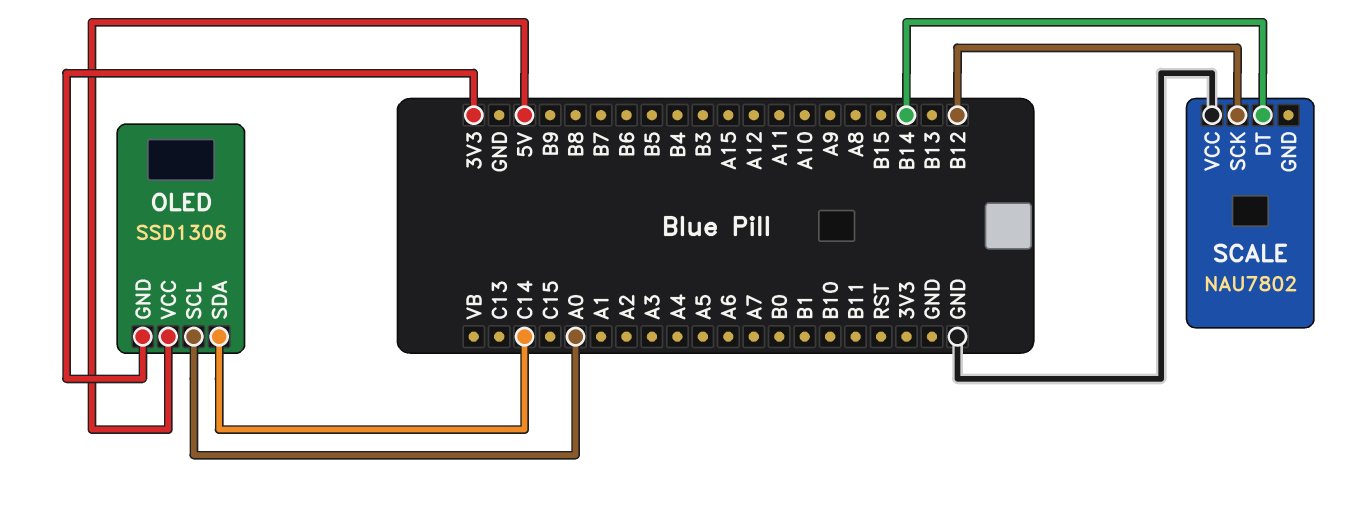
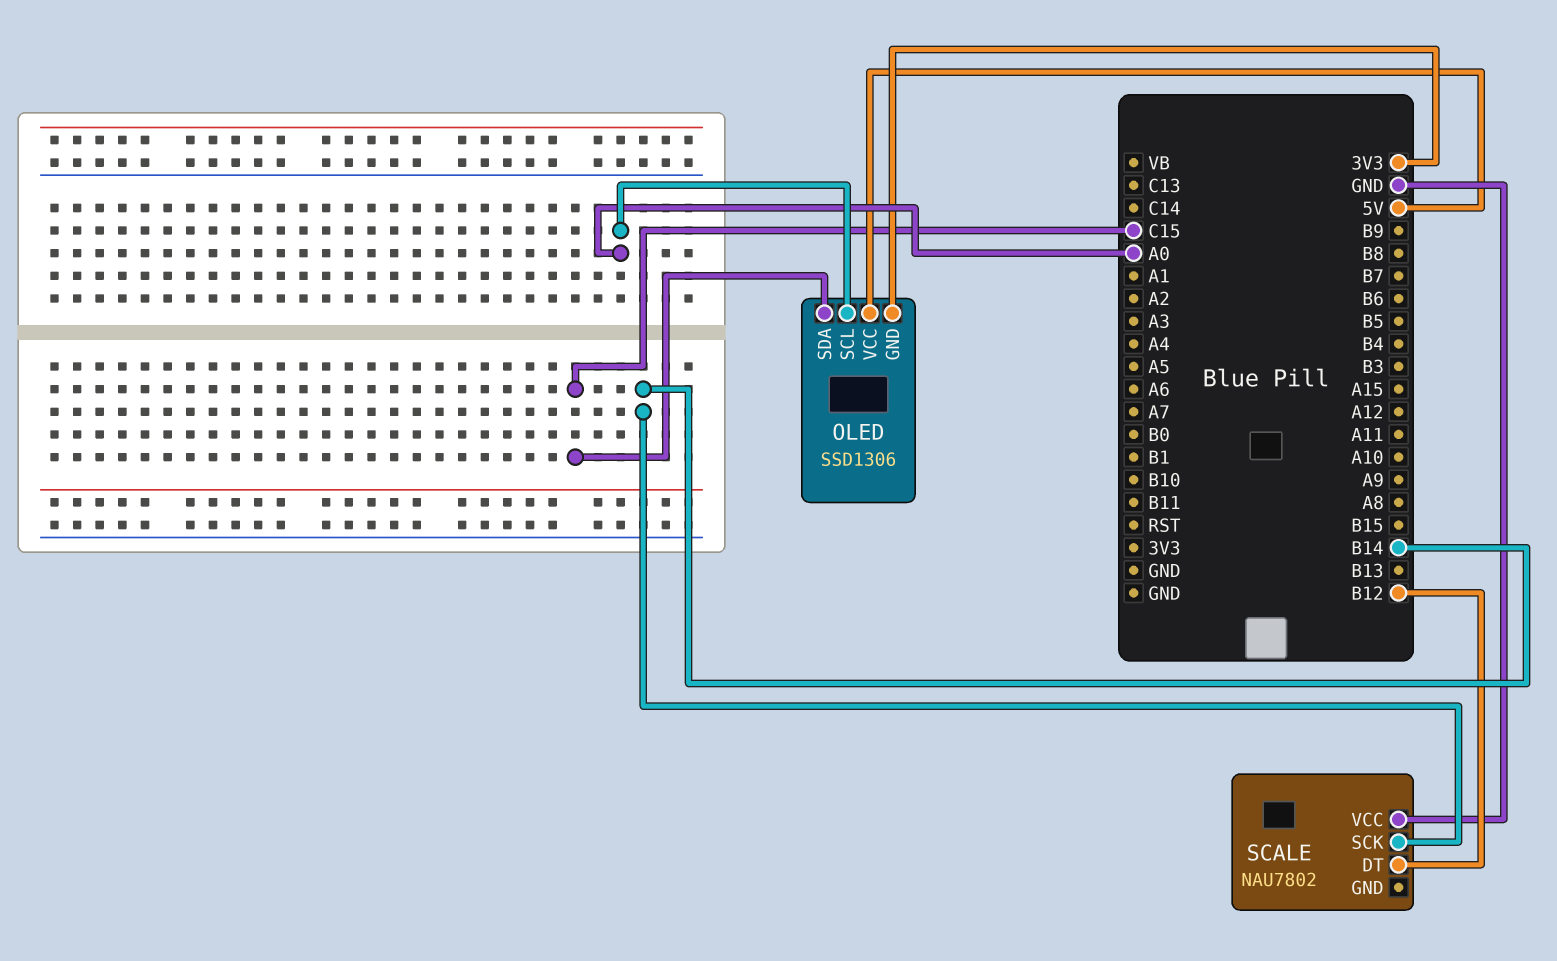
OLED pin SDA: C14 -> C15
SCALE pin DT: B14 -> B12
SCALE pin SCK: B12 -> B14

